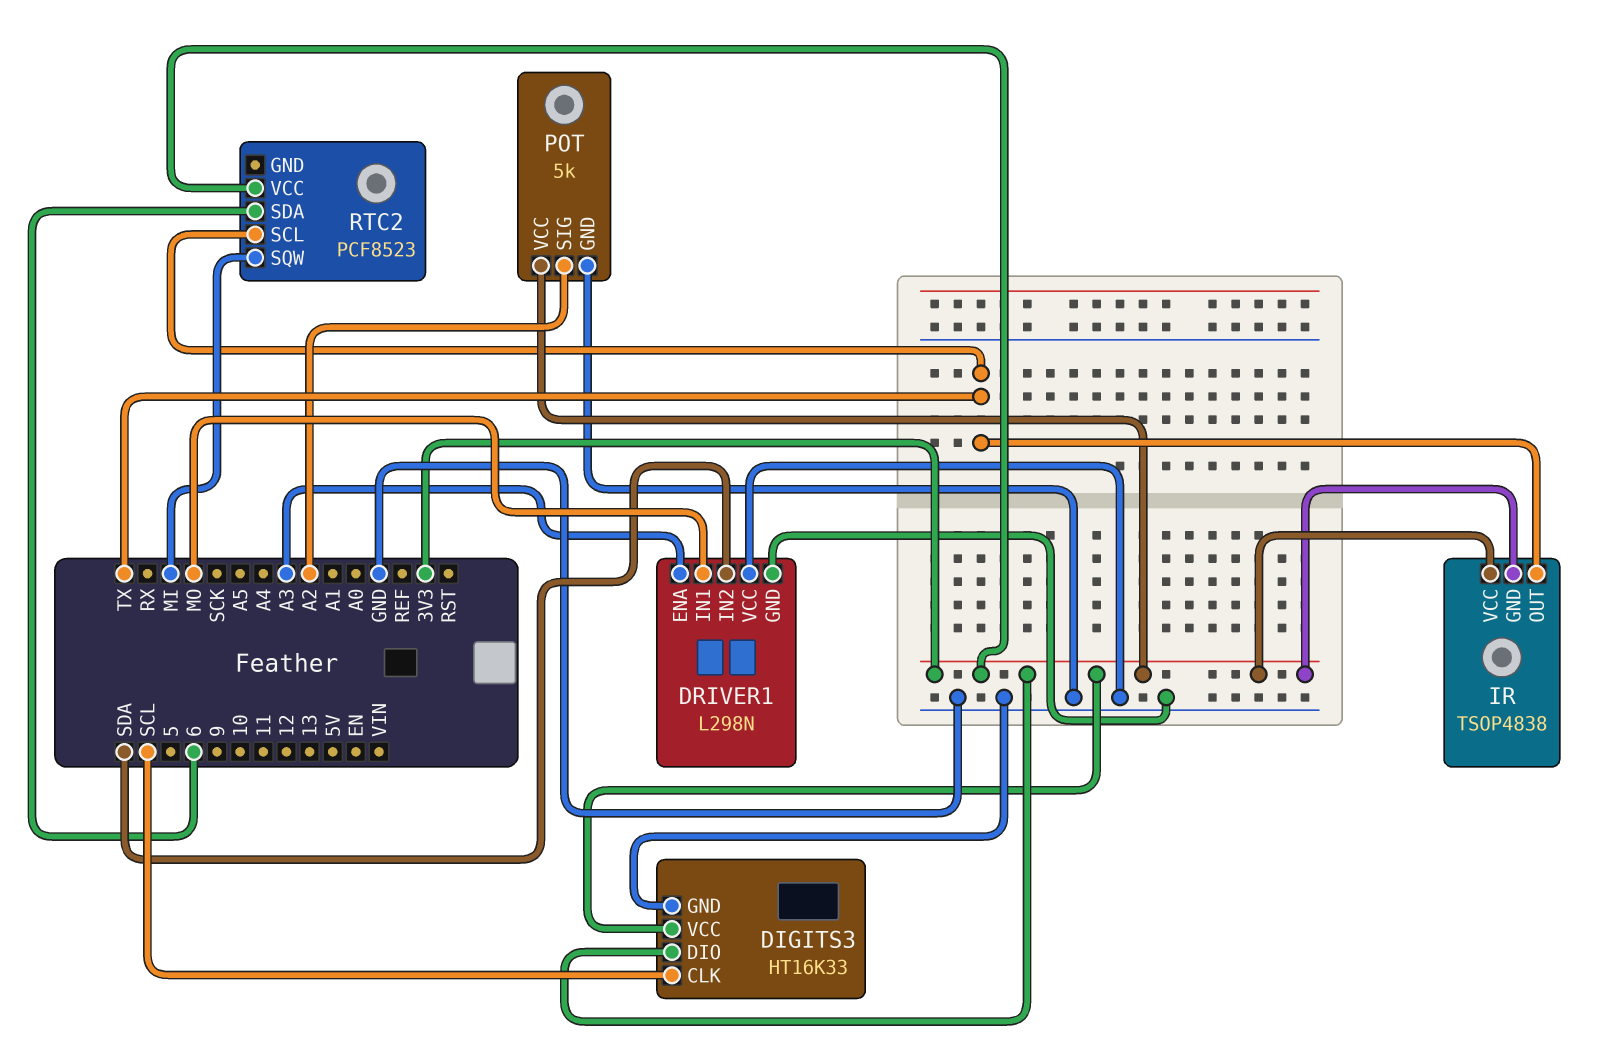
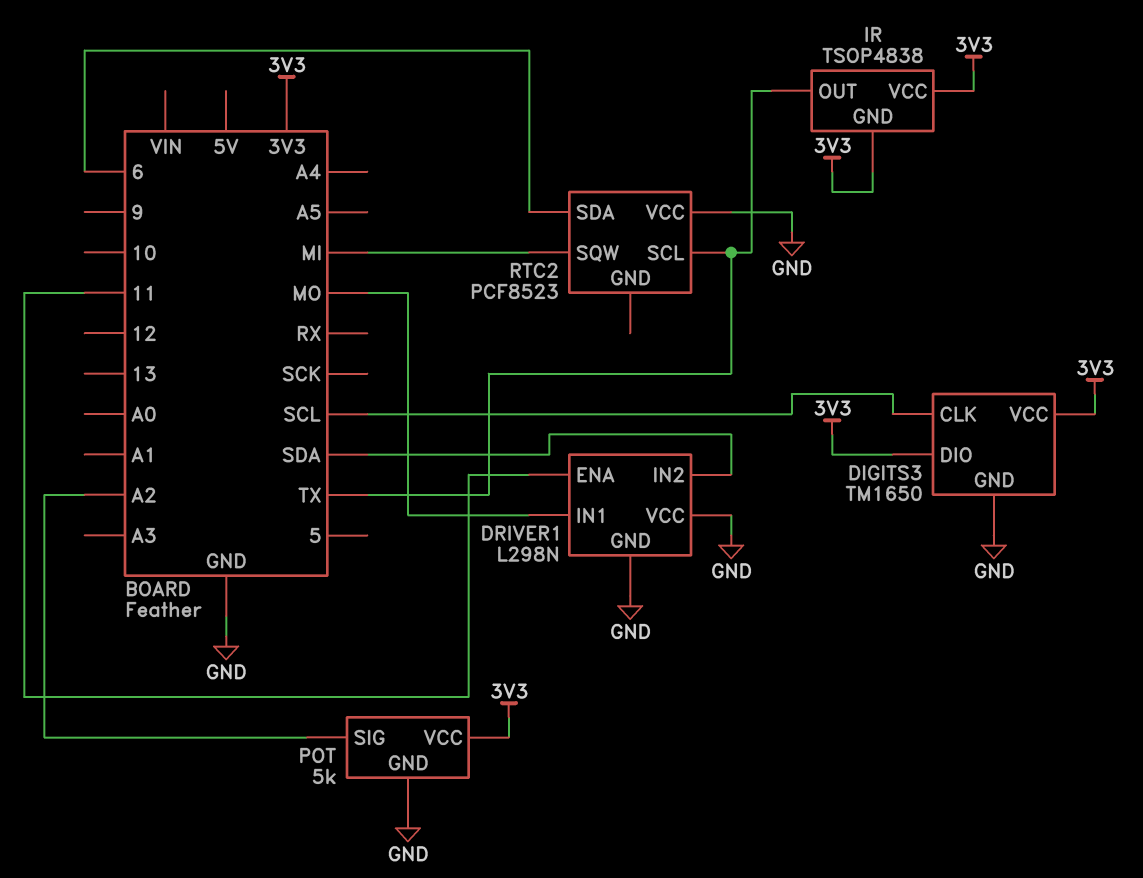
DIGITS3: HT16K33 -> TM1650
DRIVER1 pin ENA: A3 -> 11
RTC2 pin VCC: 3V3 -> GND

